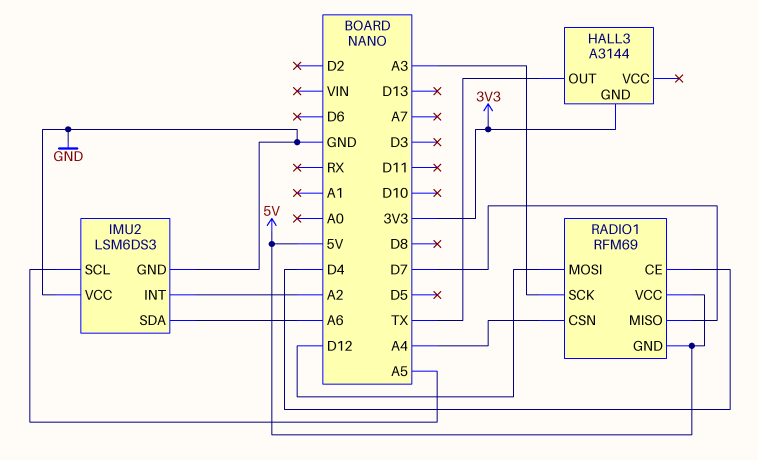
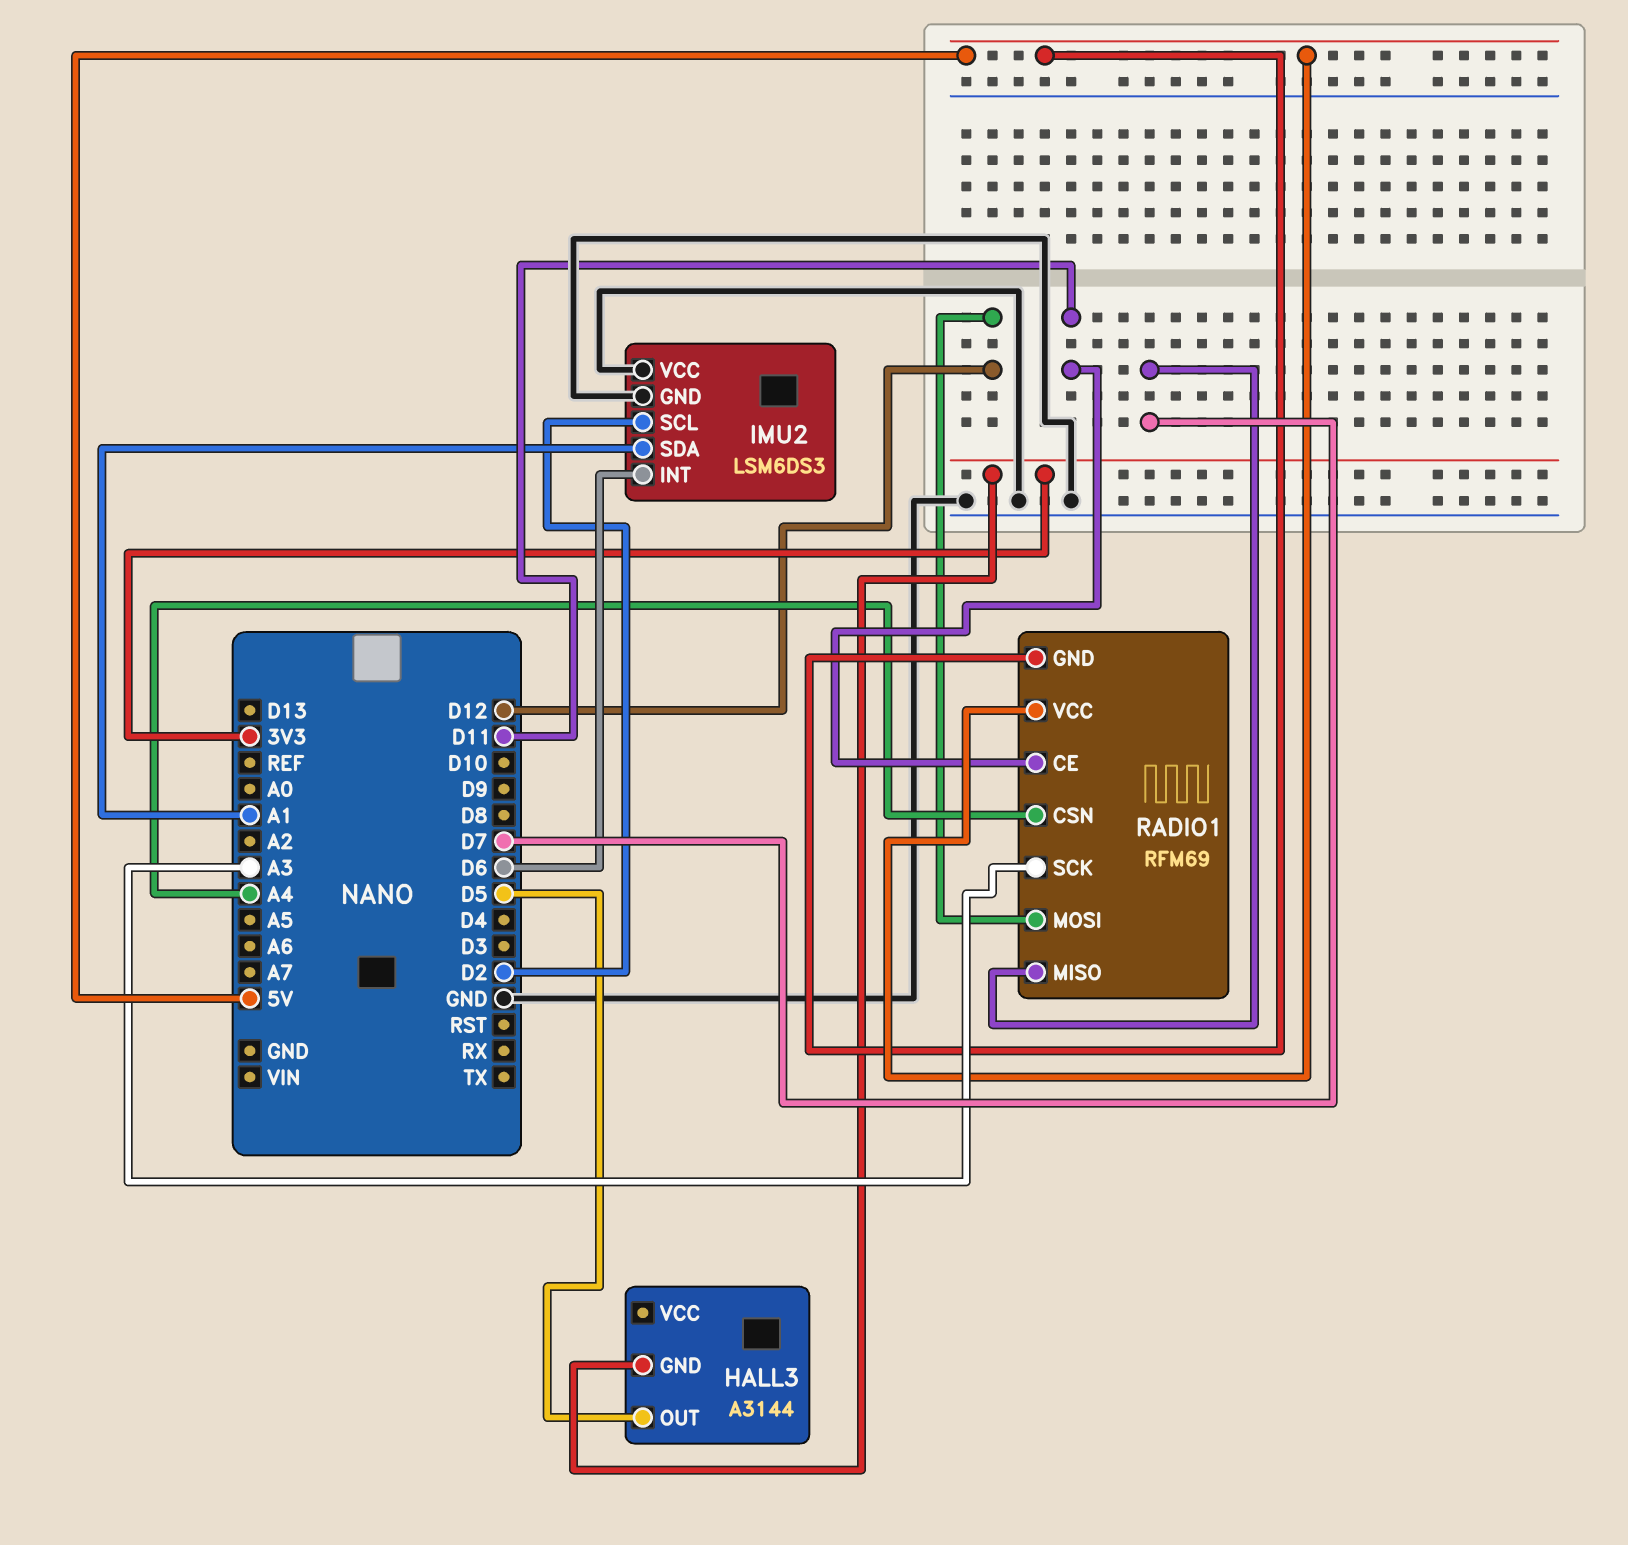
HALL3 pin OUT: TX -> D5
IMU2 pin INT: A2 -> D6
IMU2 pin SCL: A5 -> D2
IMU2 pin SDA: A6 -> A1
RADIO1 pin CE: D4 -> D11

